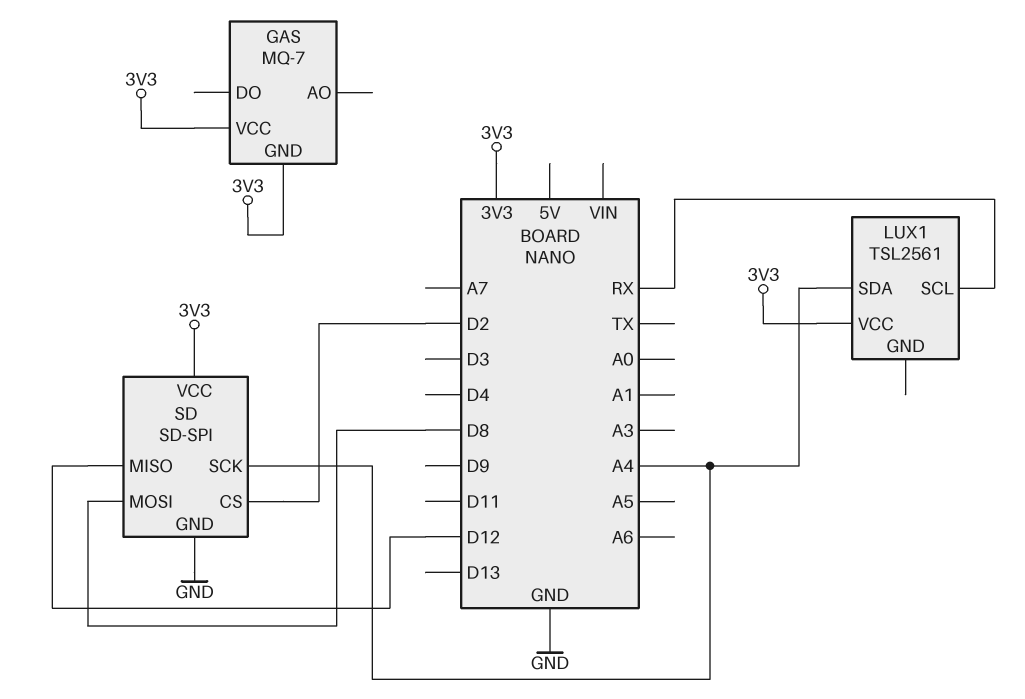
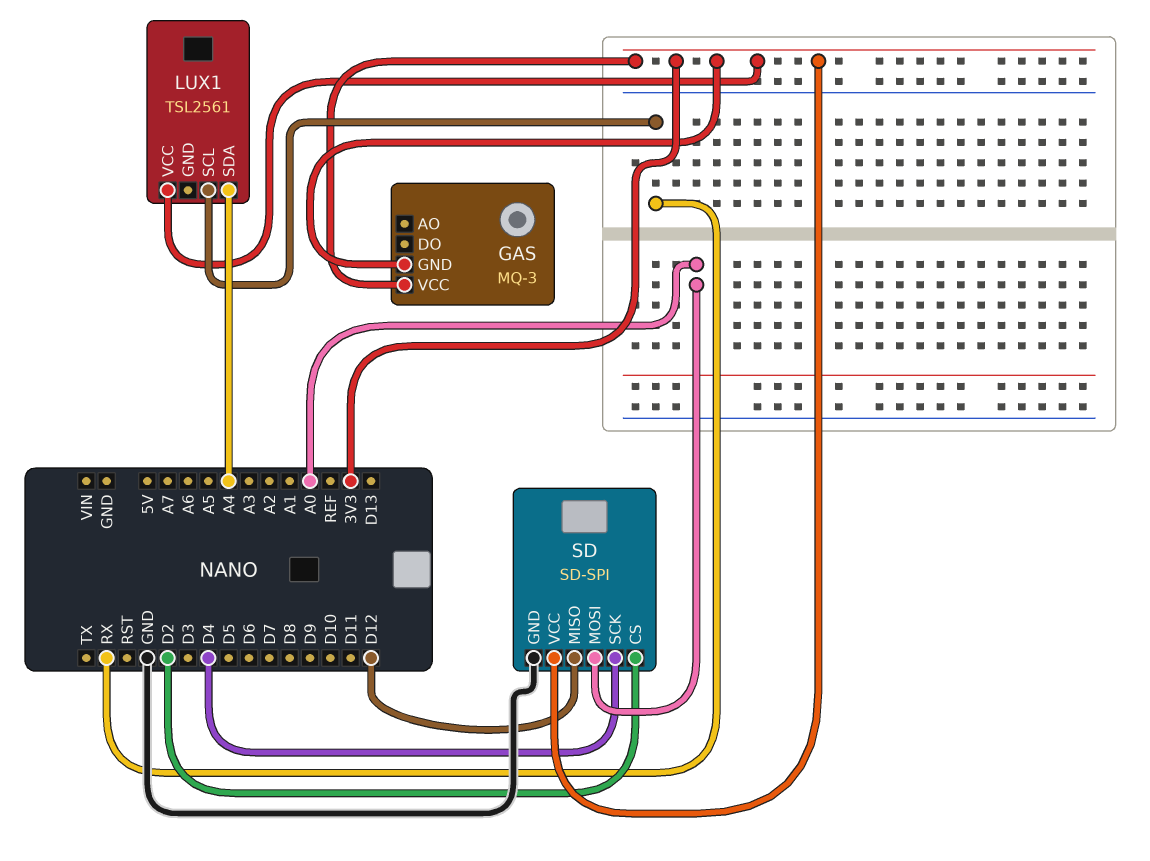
GAS: MQ-7 -> MQ-3
SD pin MOSI: D8 -> A0
SD pin SCK: A4 -> D4

